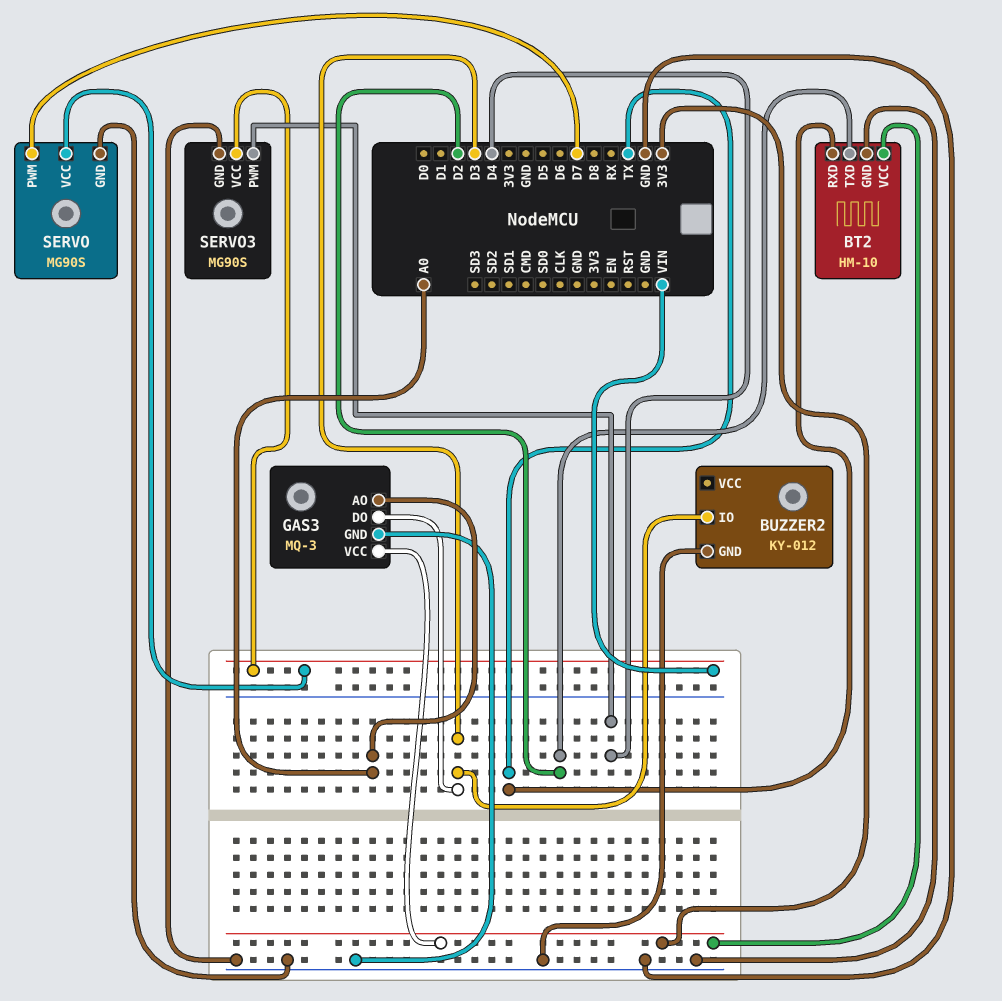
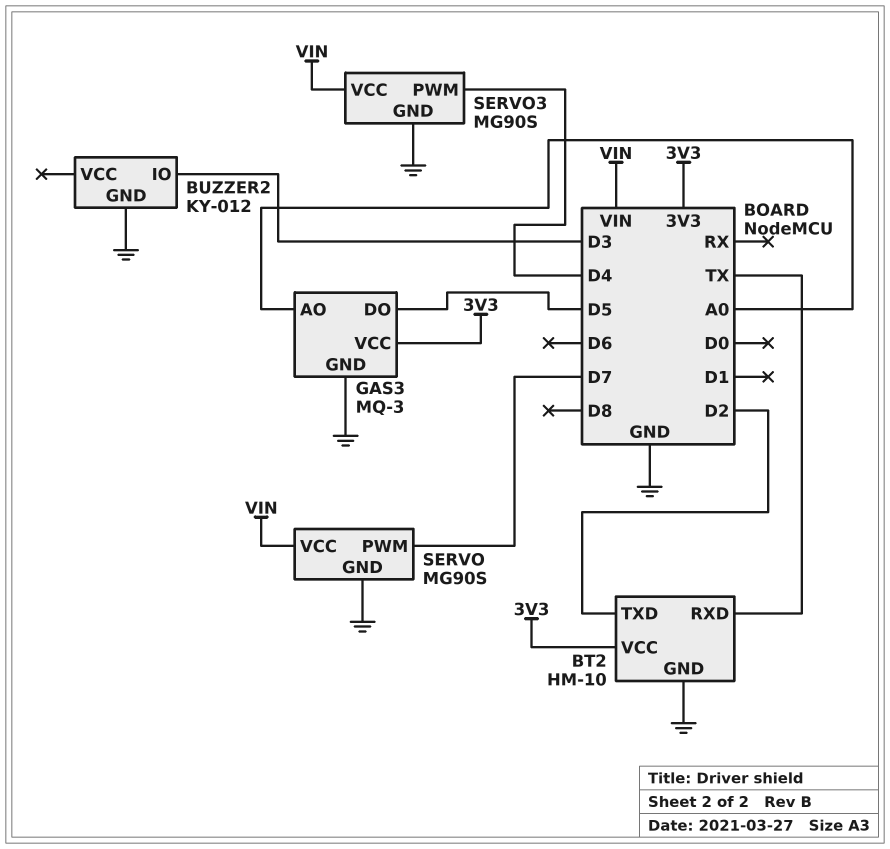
GAS3 pin DO: D3 -> D5

